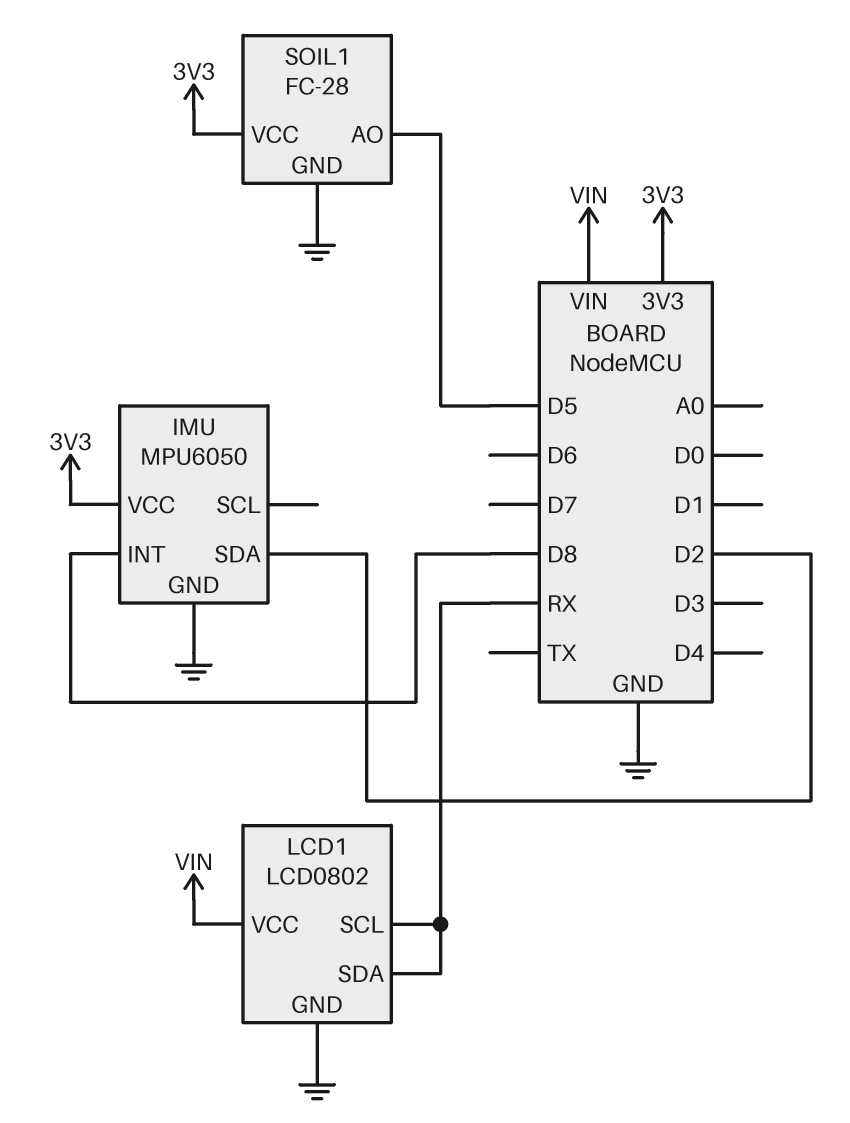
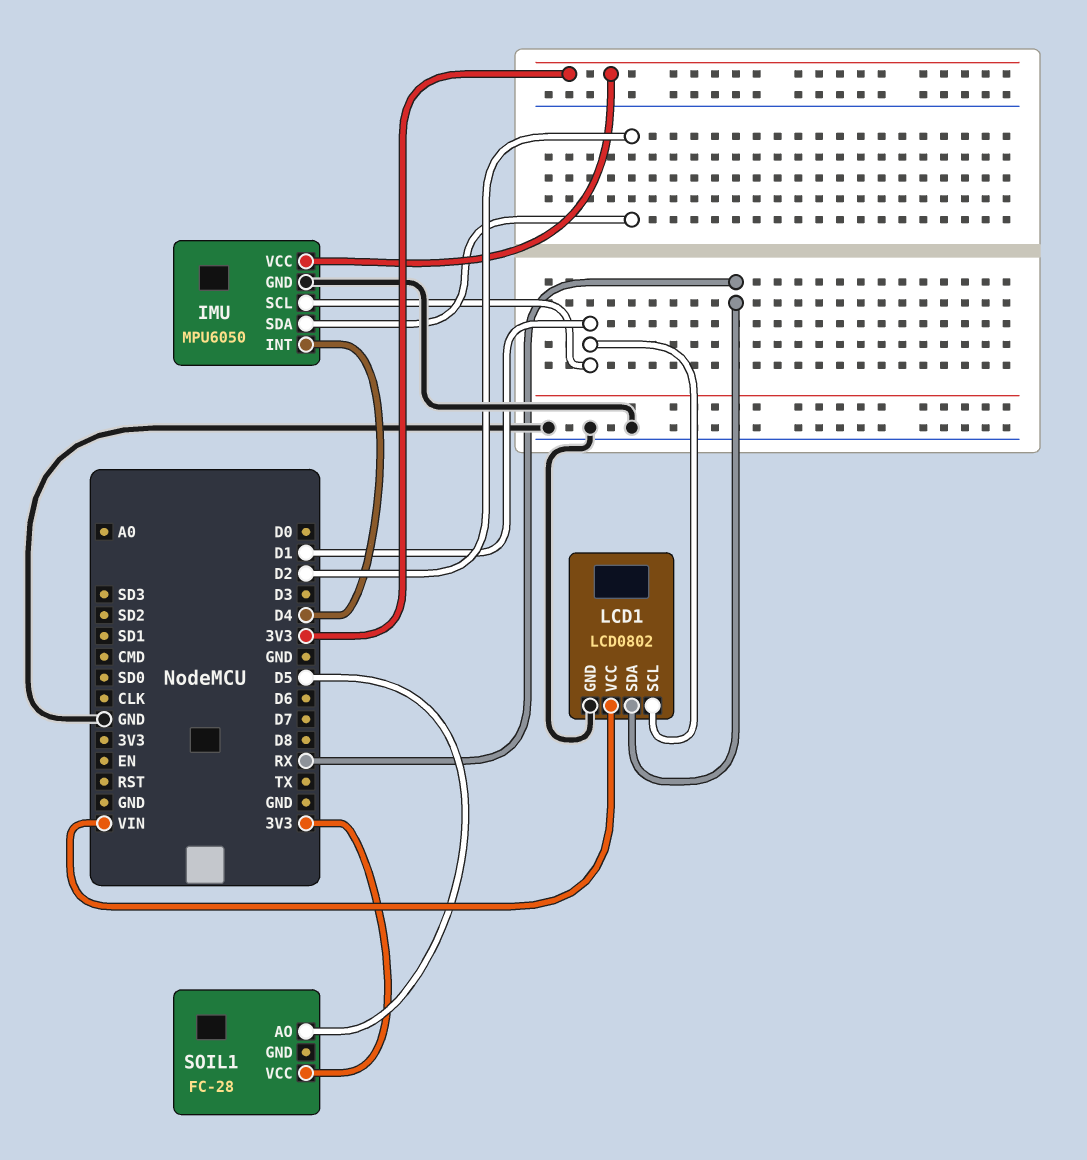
IMU pin INT: D8 -> D4
IMU pin SCL: none -> D1
LCD1 pin SCL: RX -> D1
SOIL1 pin GND: GND -> none

